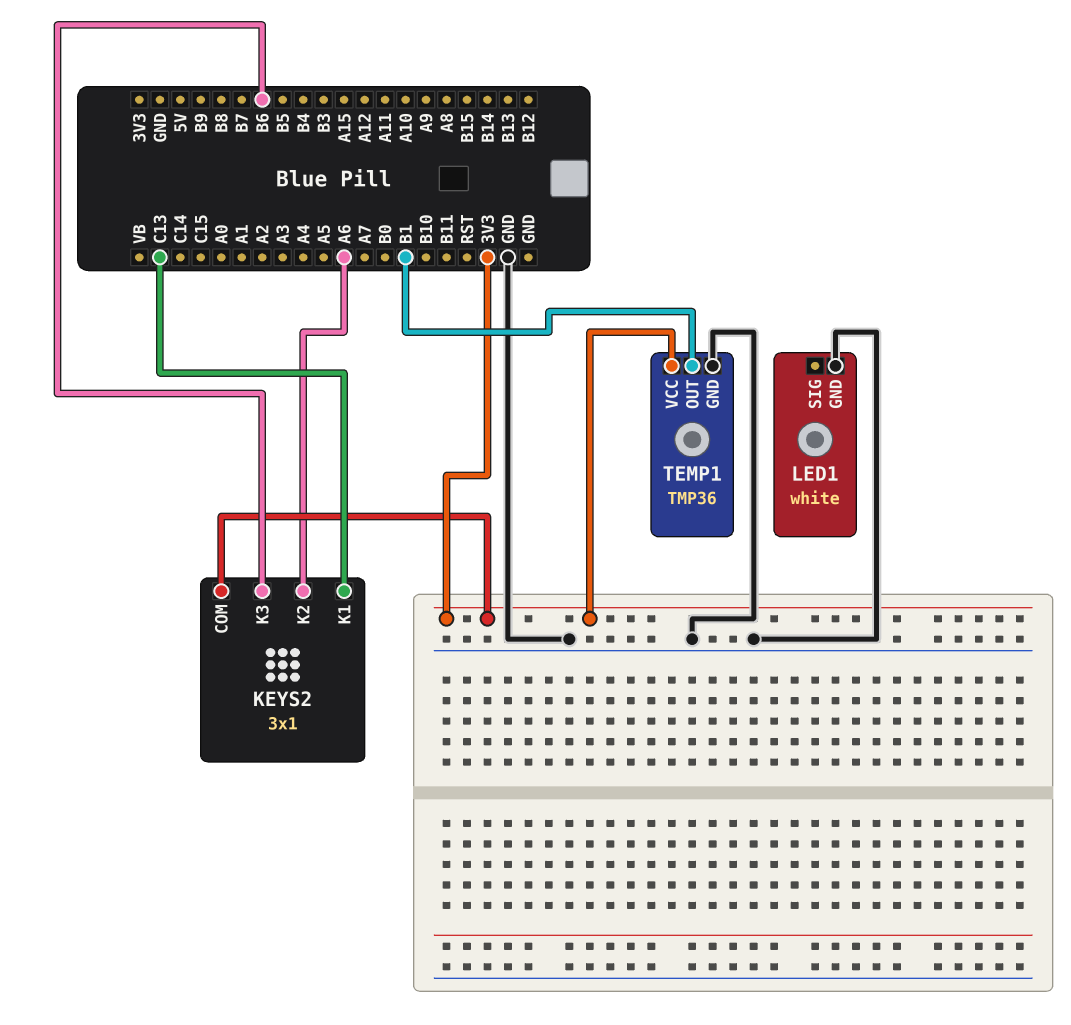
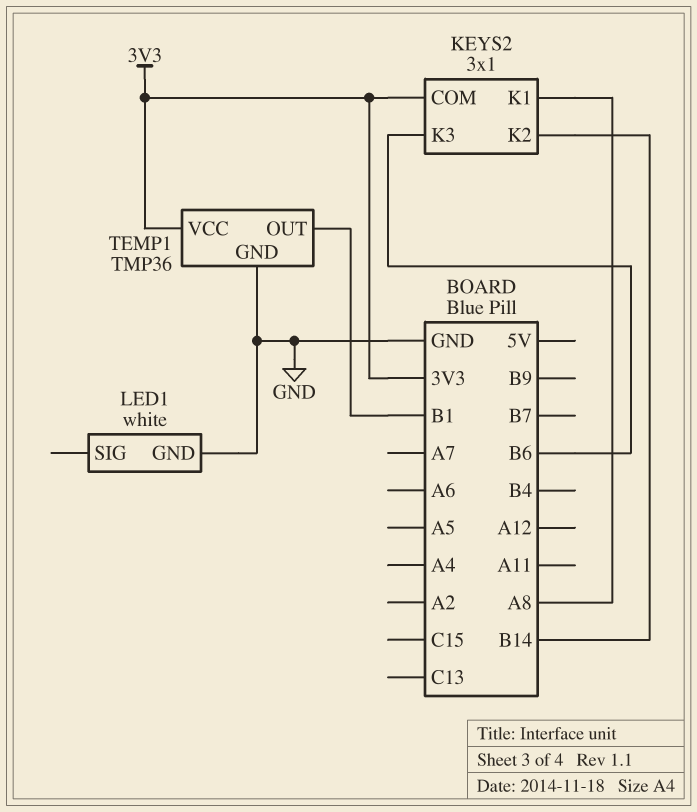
KEYS2 pin K1: C13 -> A8
KEYS2 pin K2: A6 -> B14

